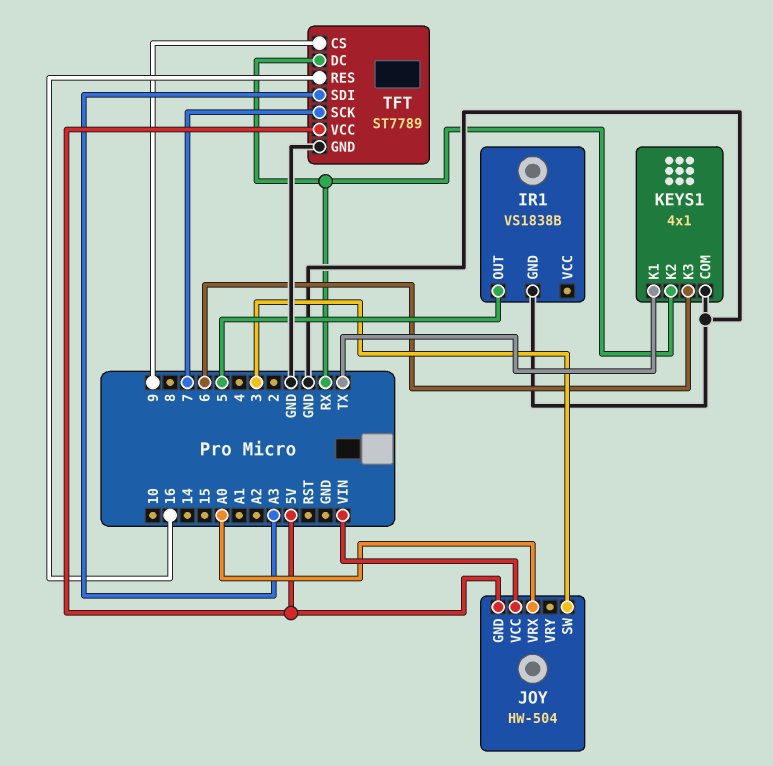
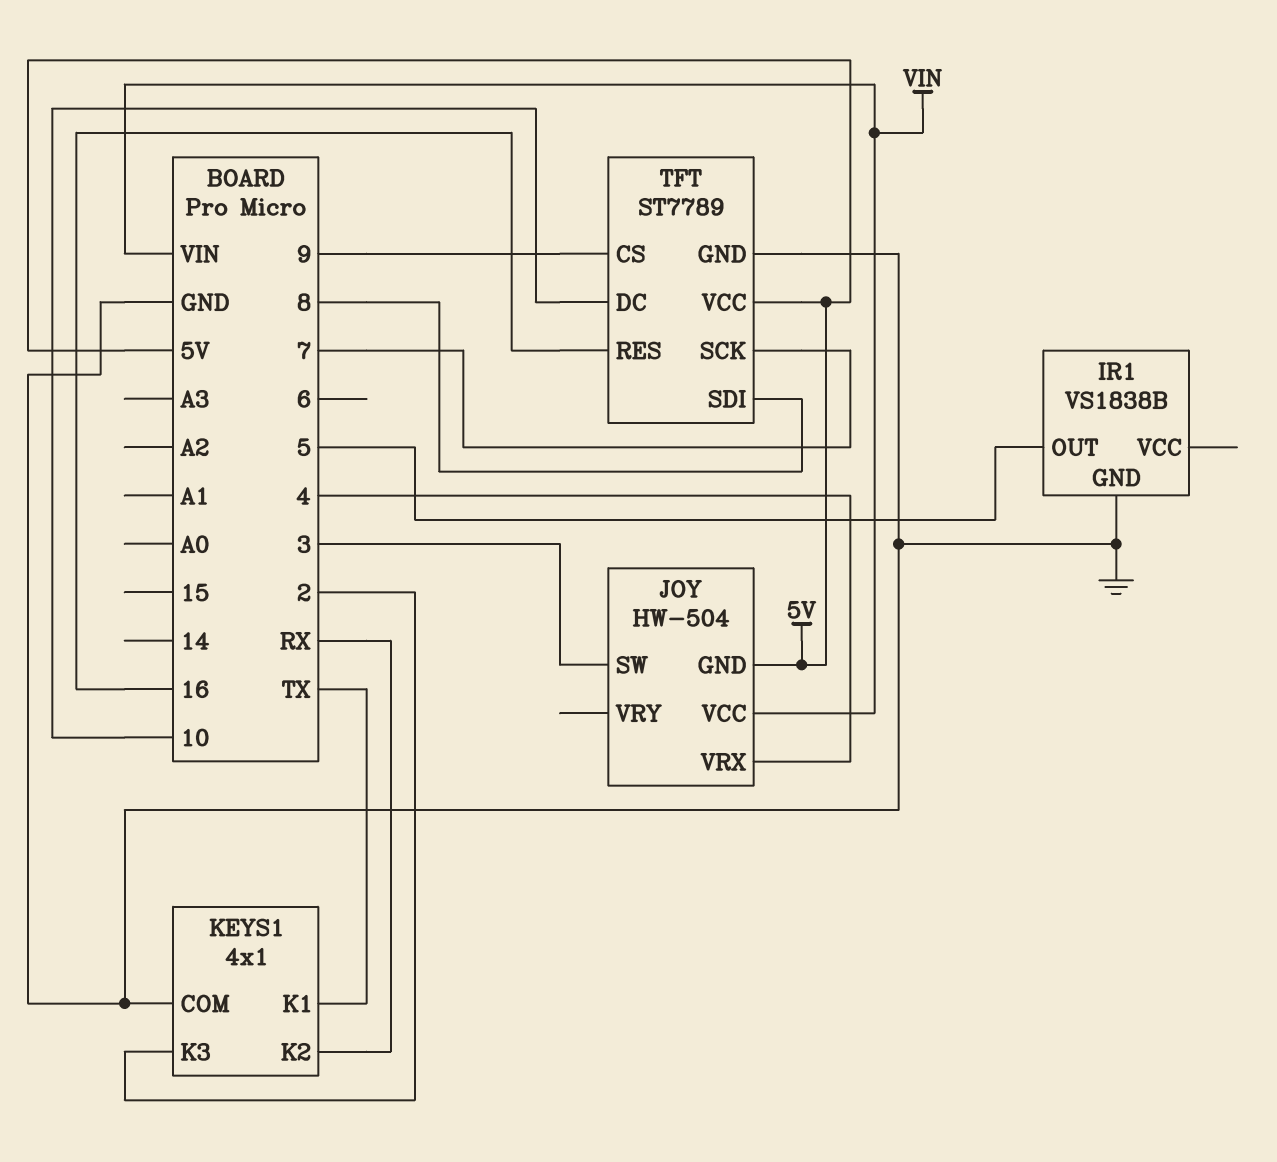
JOY pin VRX: A0 -> 4
KEYS1 pin K3: 6 -> 2
TFT pin DC: RX -> 10
TFT pin SDI: A3 -> 8

